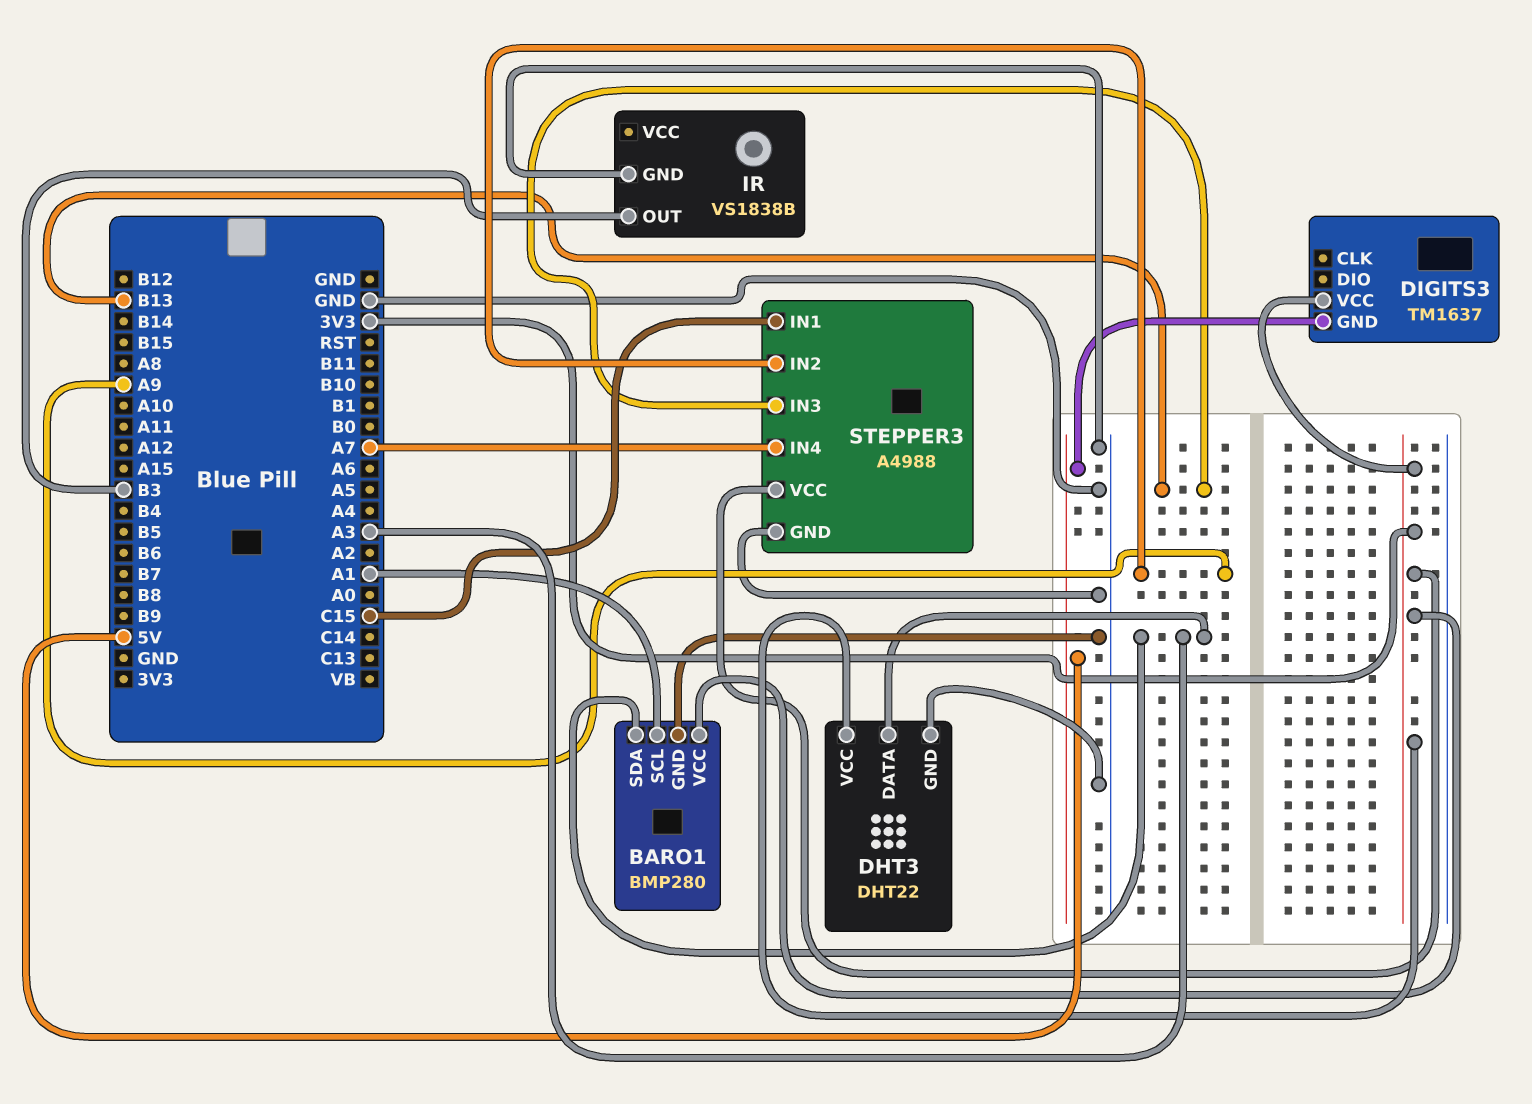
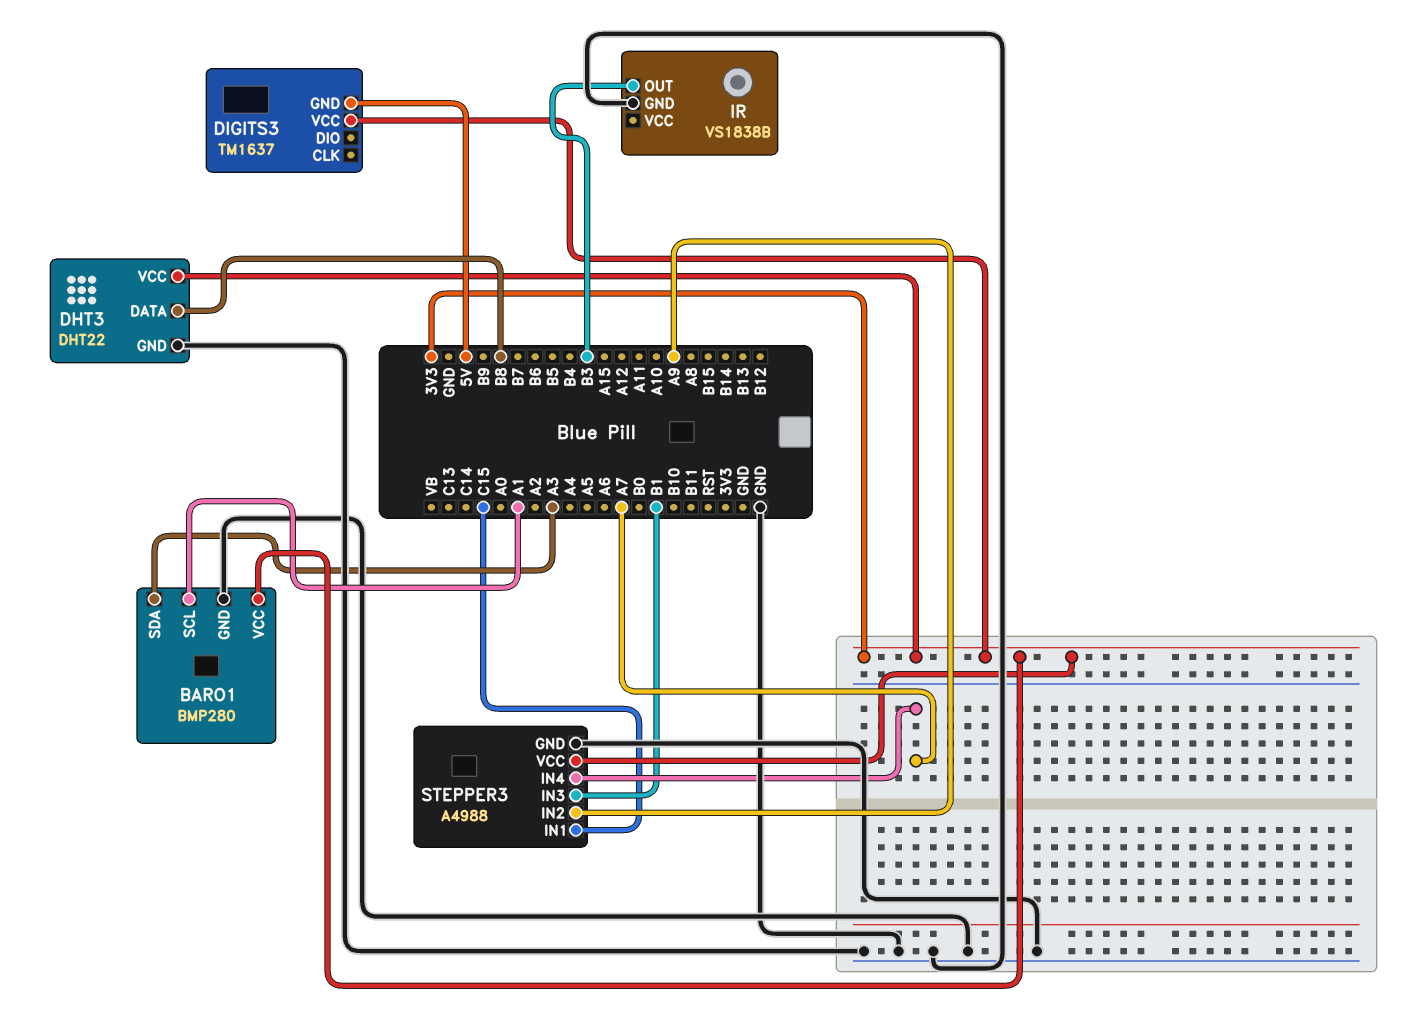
DHT3 pin DATA: A3 -> B8
STEPPER3 pin IN3: B13 -> B1

